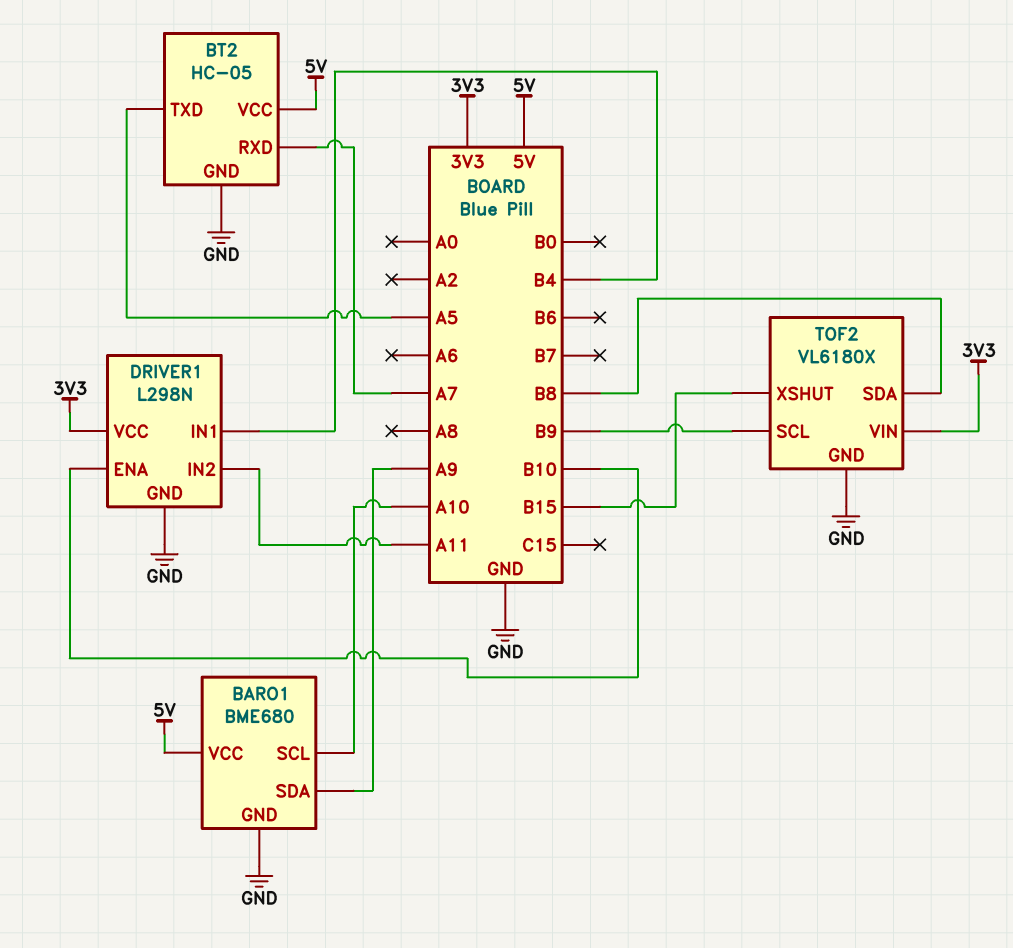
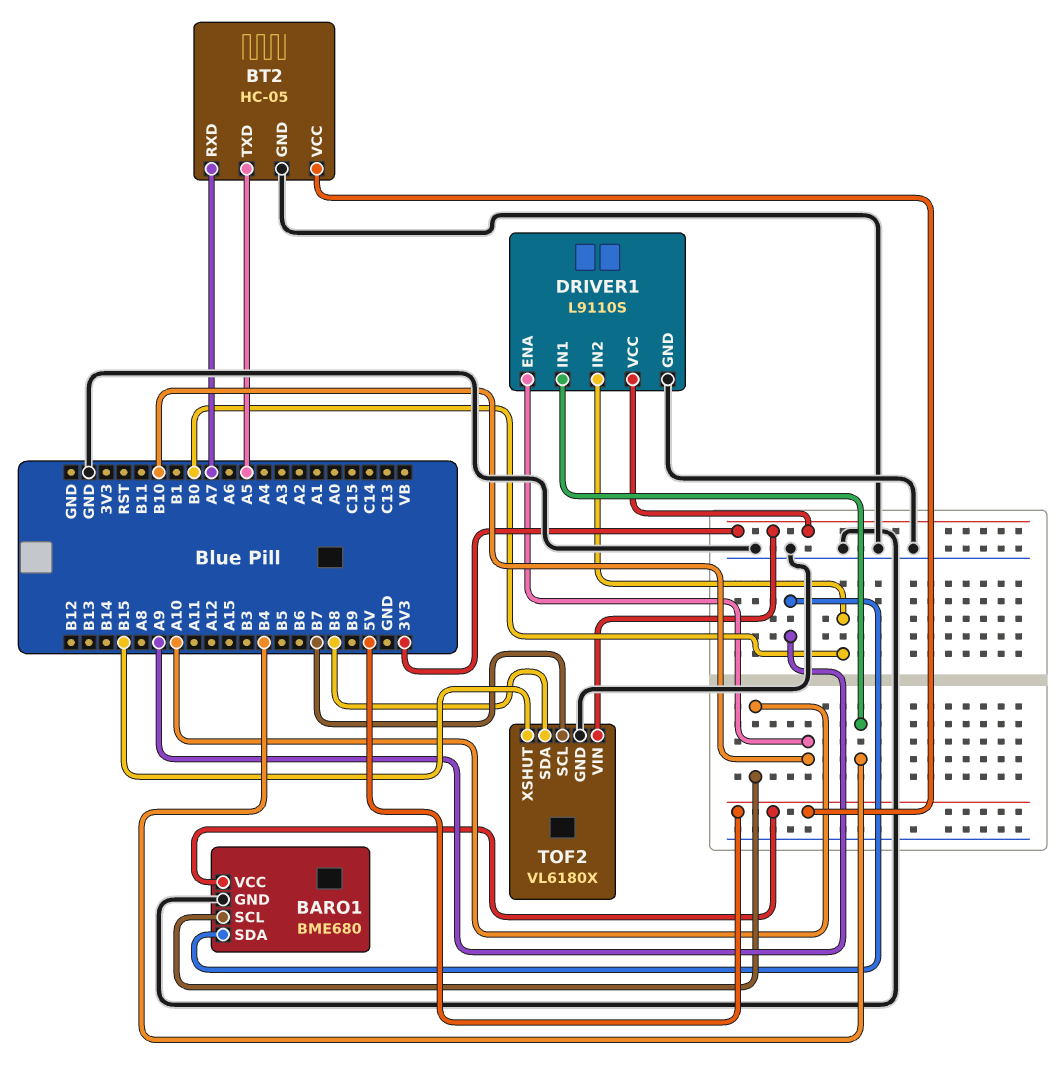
DRIVER1: L298N -> L9110S
DRIVER1 pin IN2: A11 -> B0
TOF2 pin SCL: B9 -> B7

